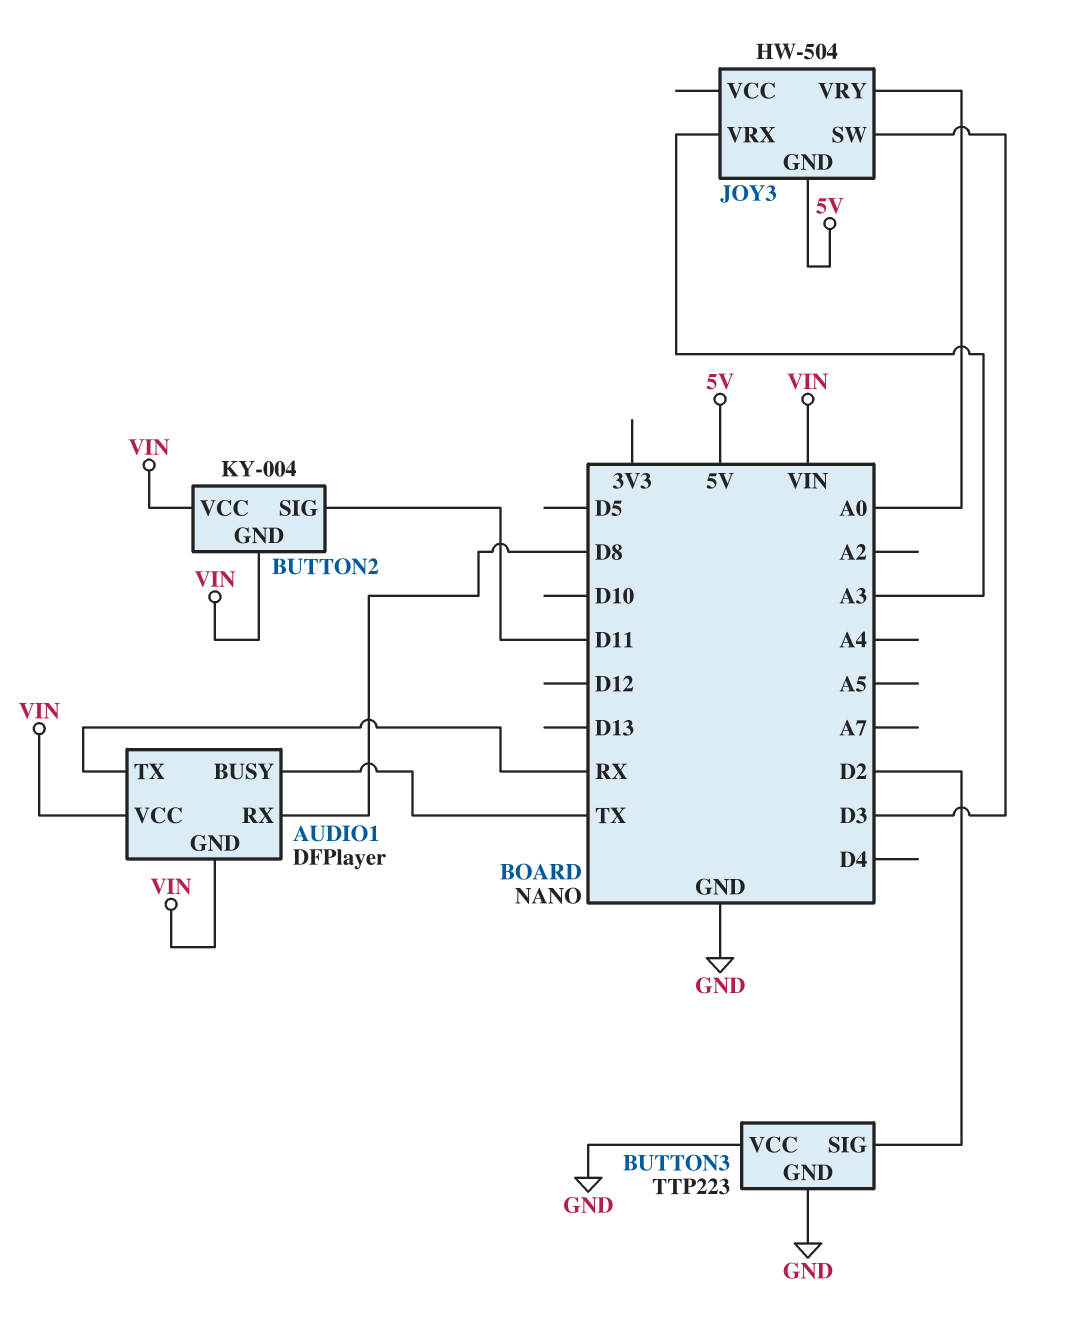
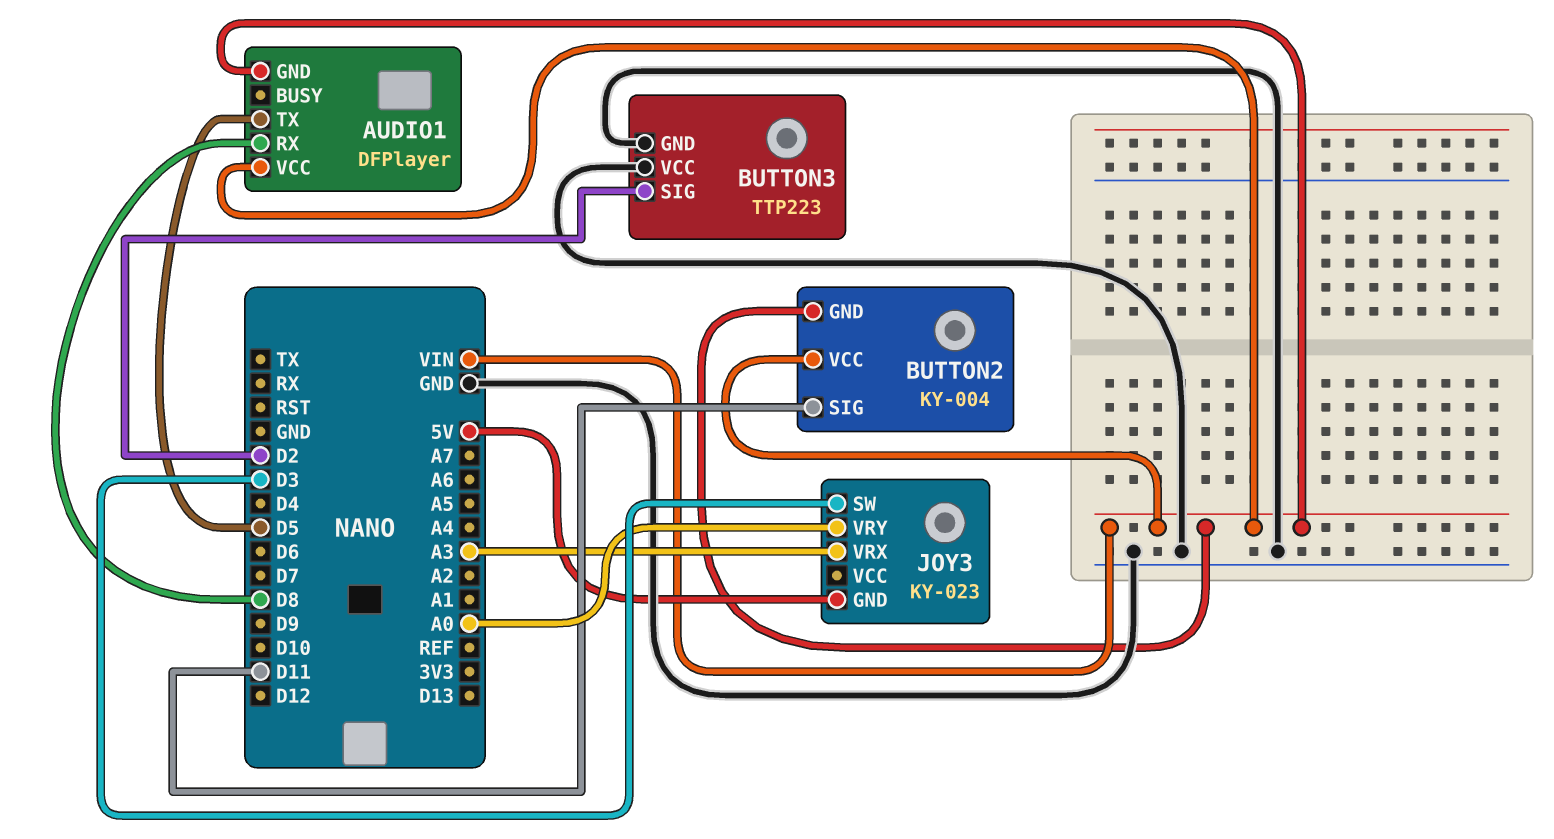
AUDIO1 pin BUSY: TX -> none
AUDIO1 pin TX: RX -> D5
JOY3: HW-504 -> KY-023

